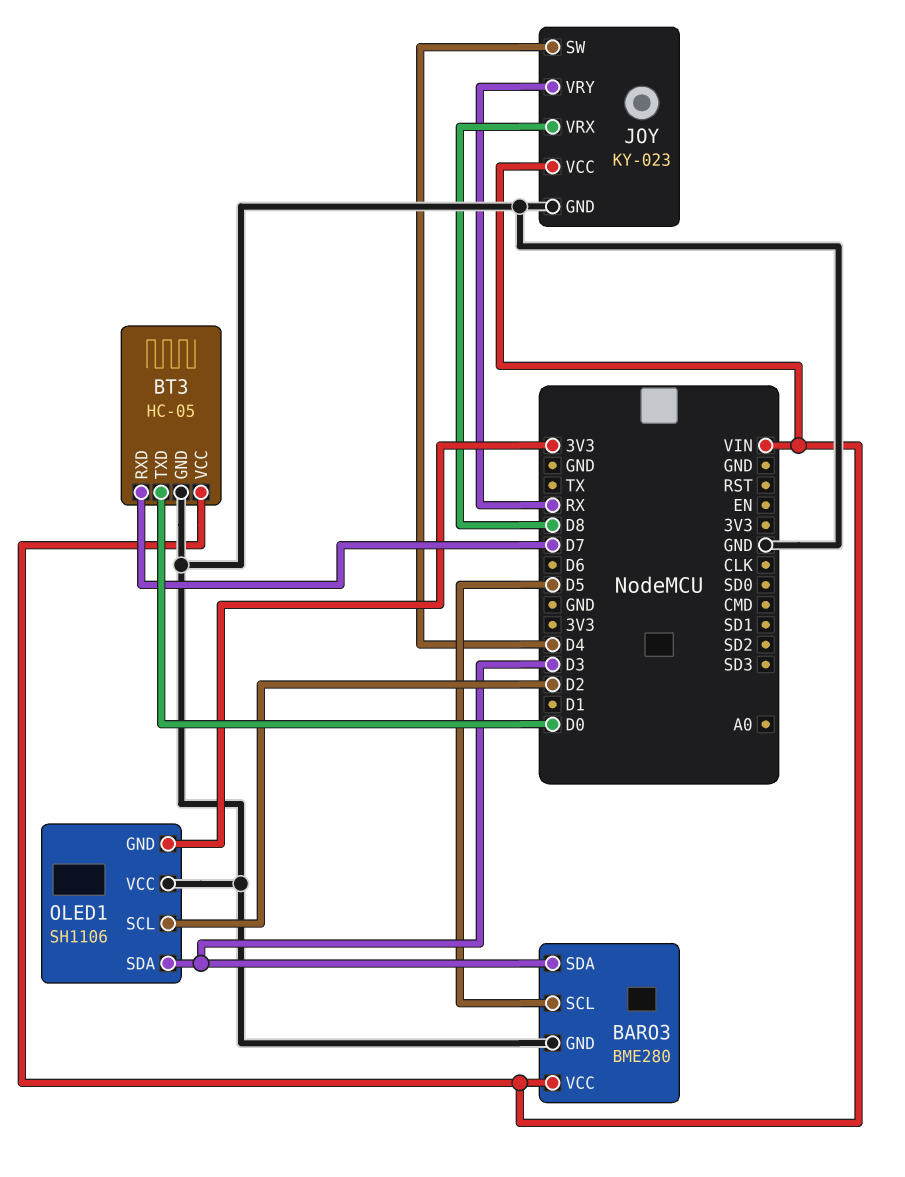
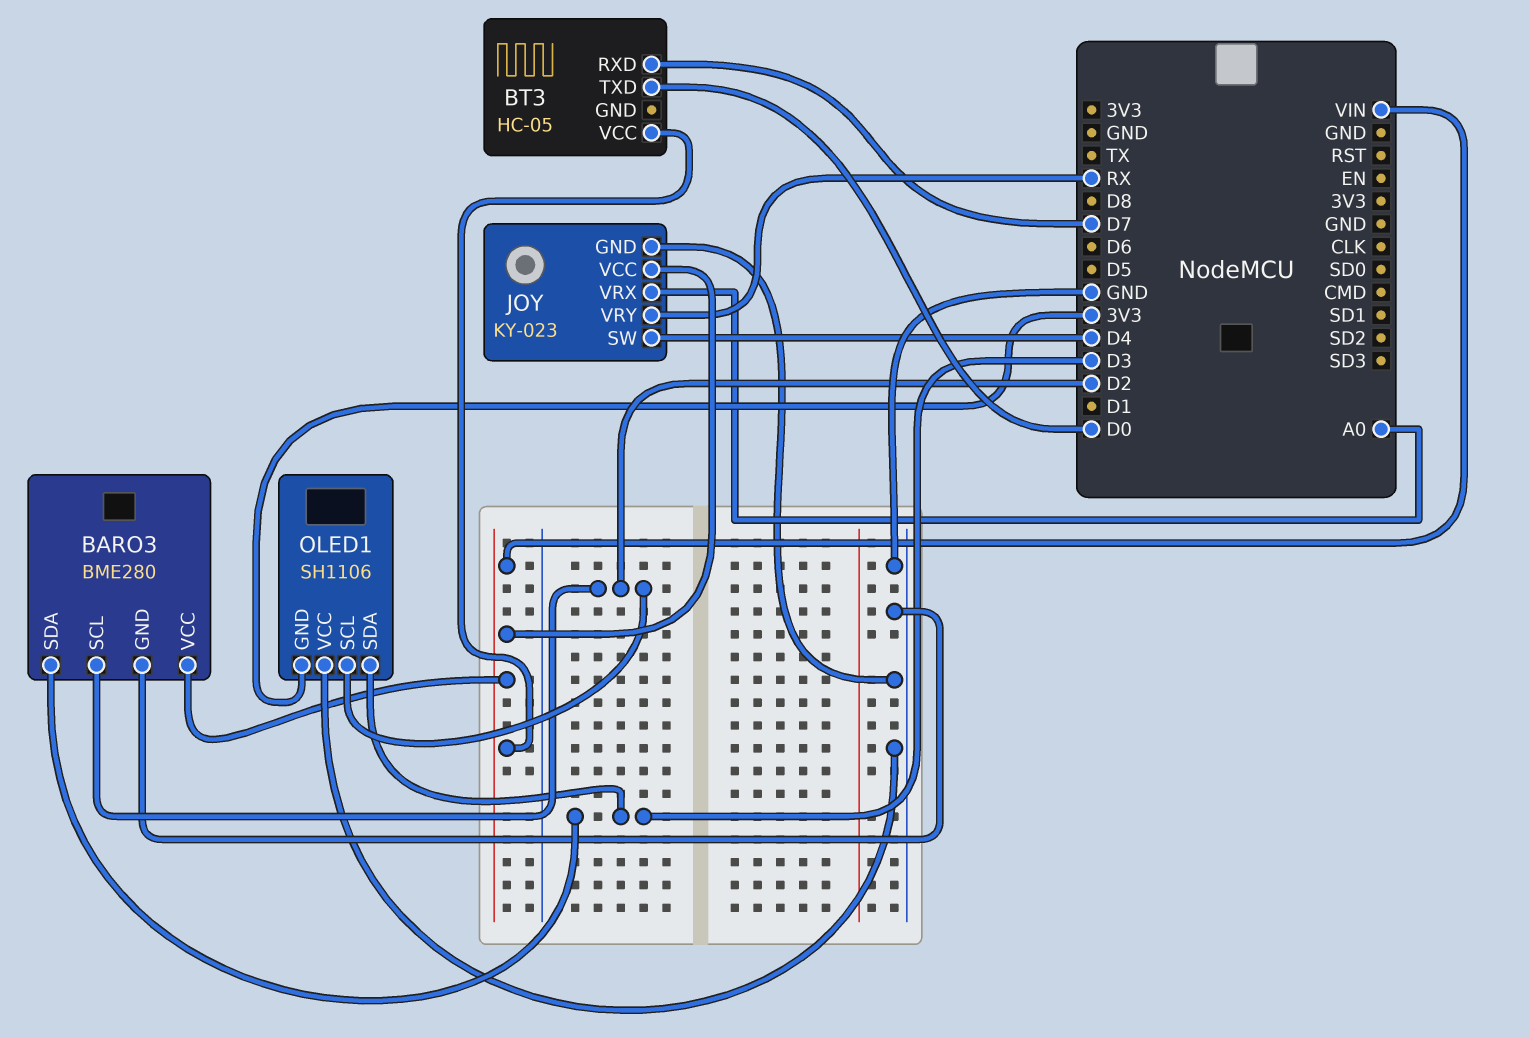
BARO3 pin SCL: D5 -> D2
BT3 pin GND: GND -> none
JOY pin VRX: D8 -> A0

